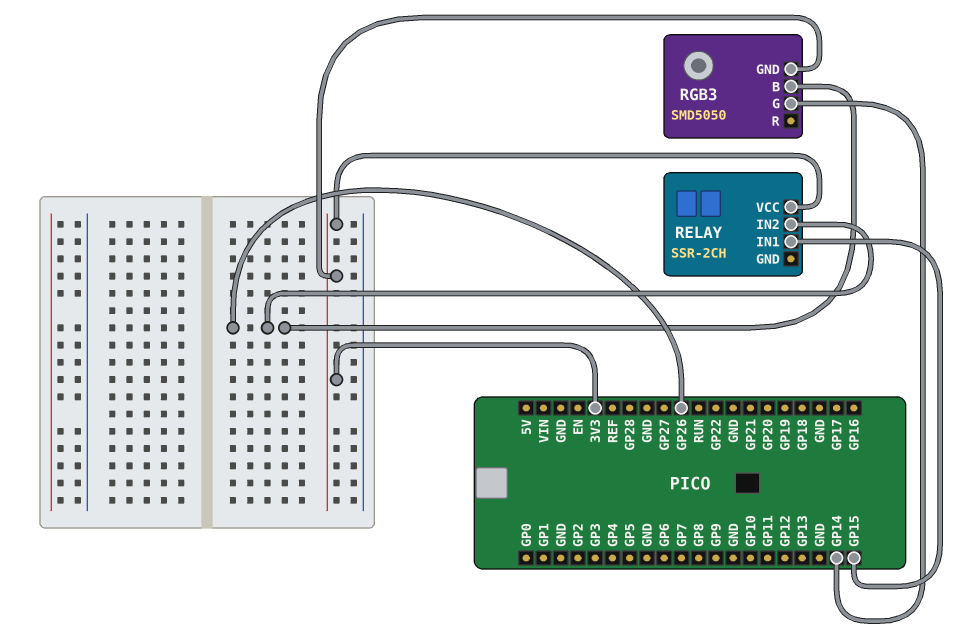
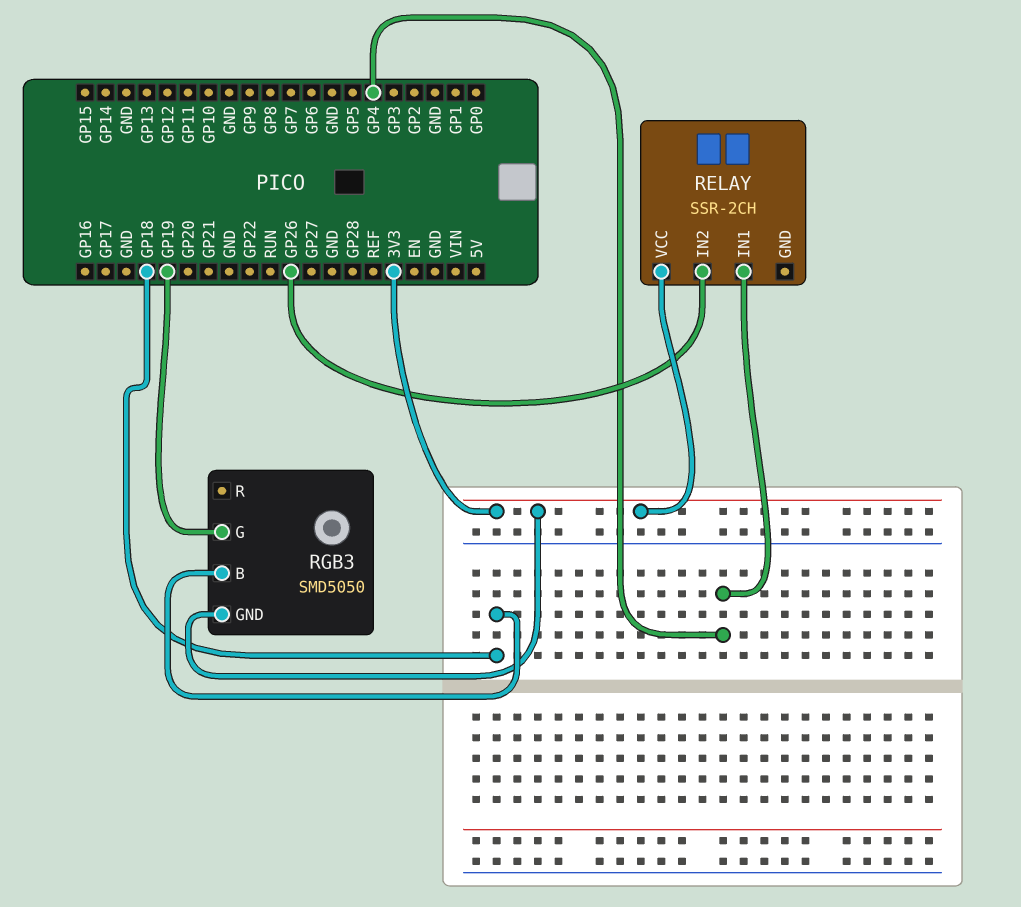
RELAY pin IN1: GP15 -> GP4
RGB3 pin B: GP26 -> GP18
RGB3 pin G: GP14 -> GP19

